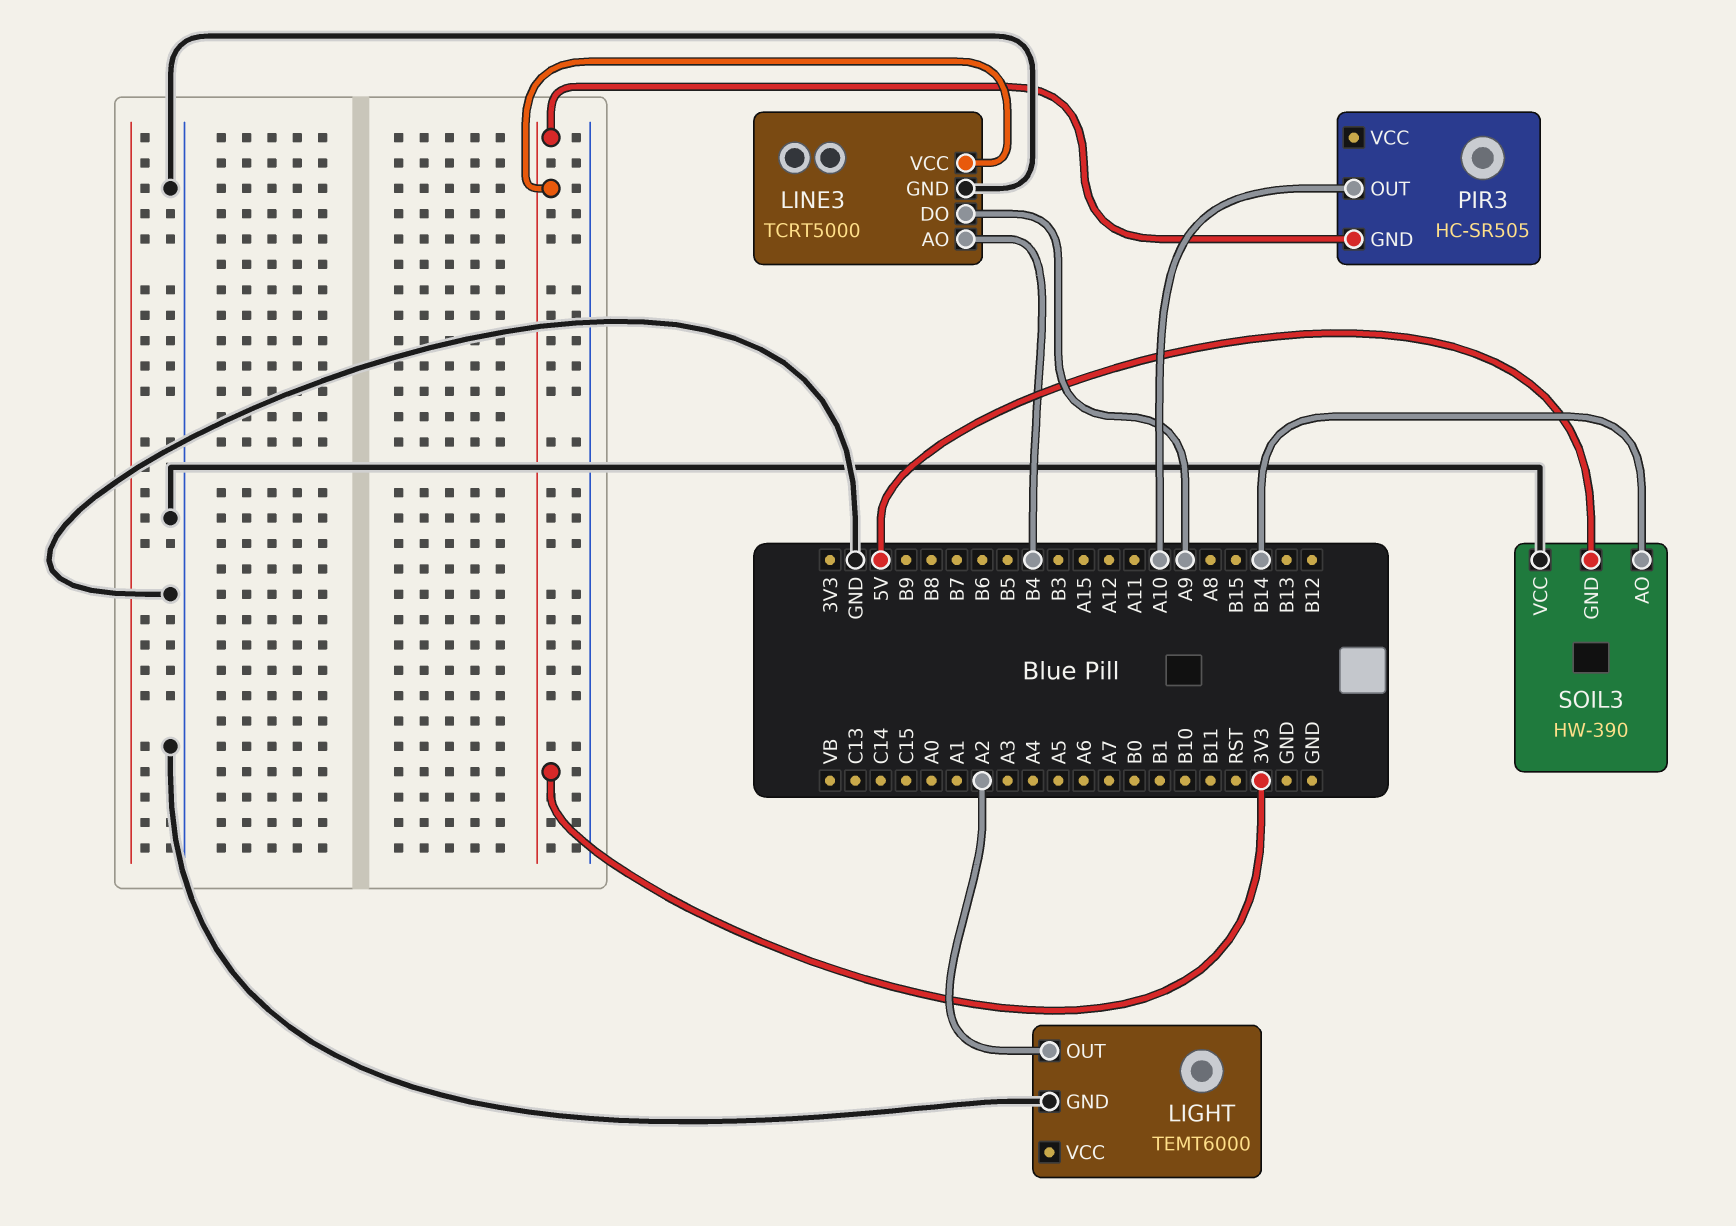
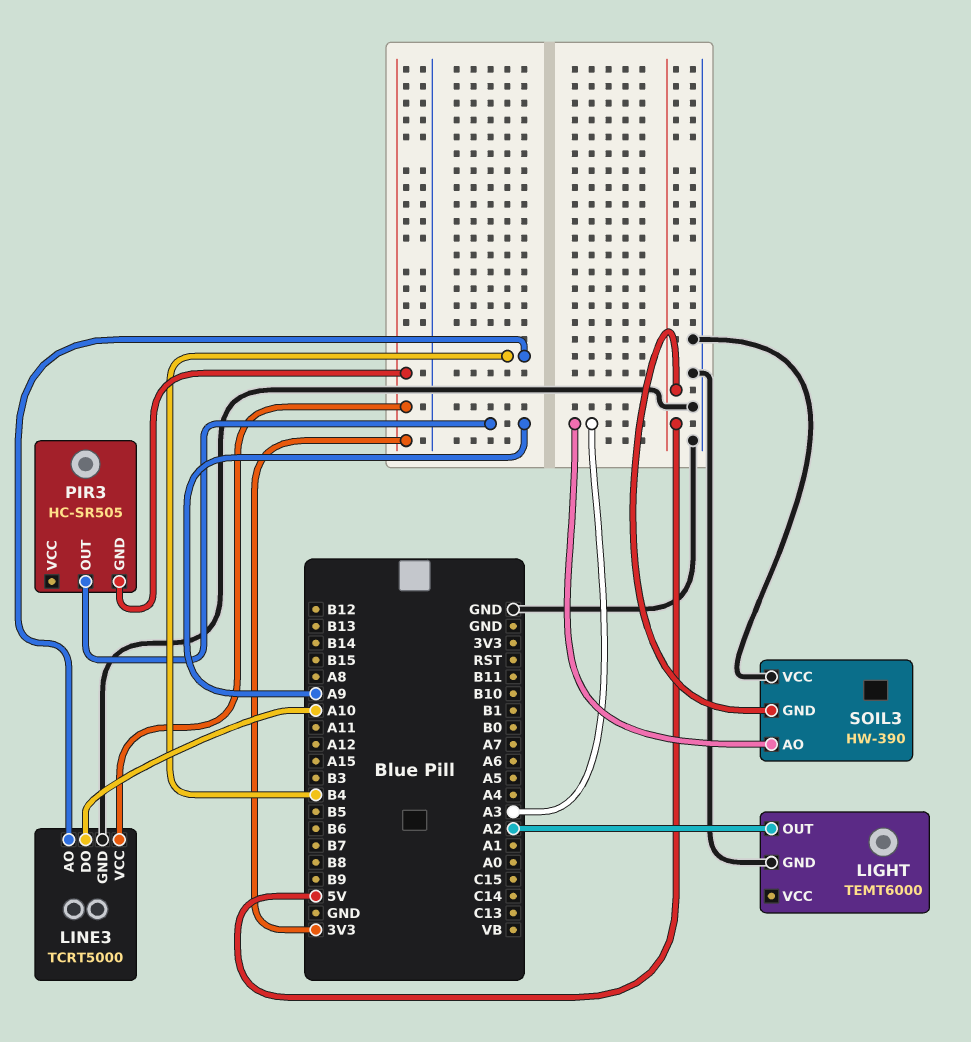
LINE3 pin DO: A9 -> A10
PIR3 pin OUT: A10 -> A9
SOIL3 pin AO: B14 -> A3

